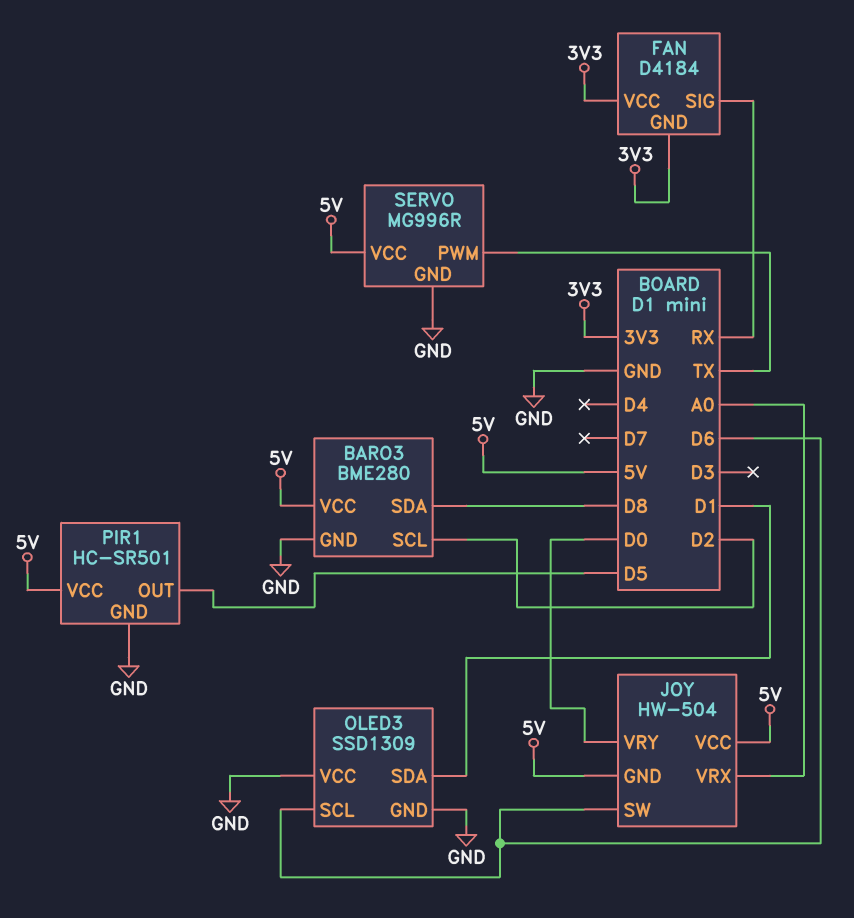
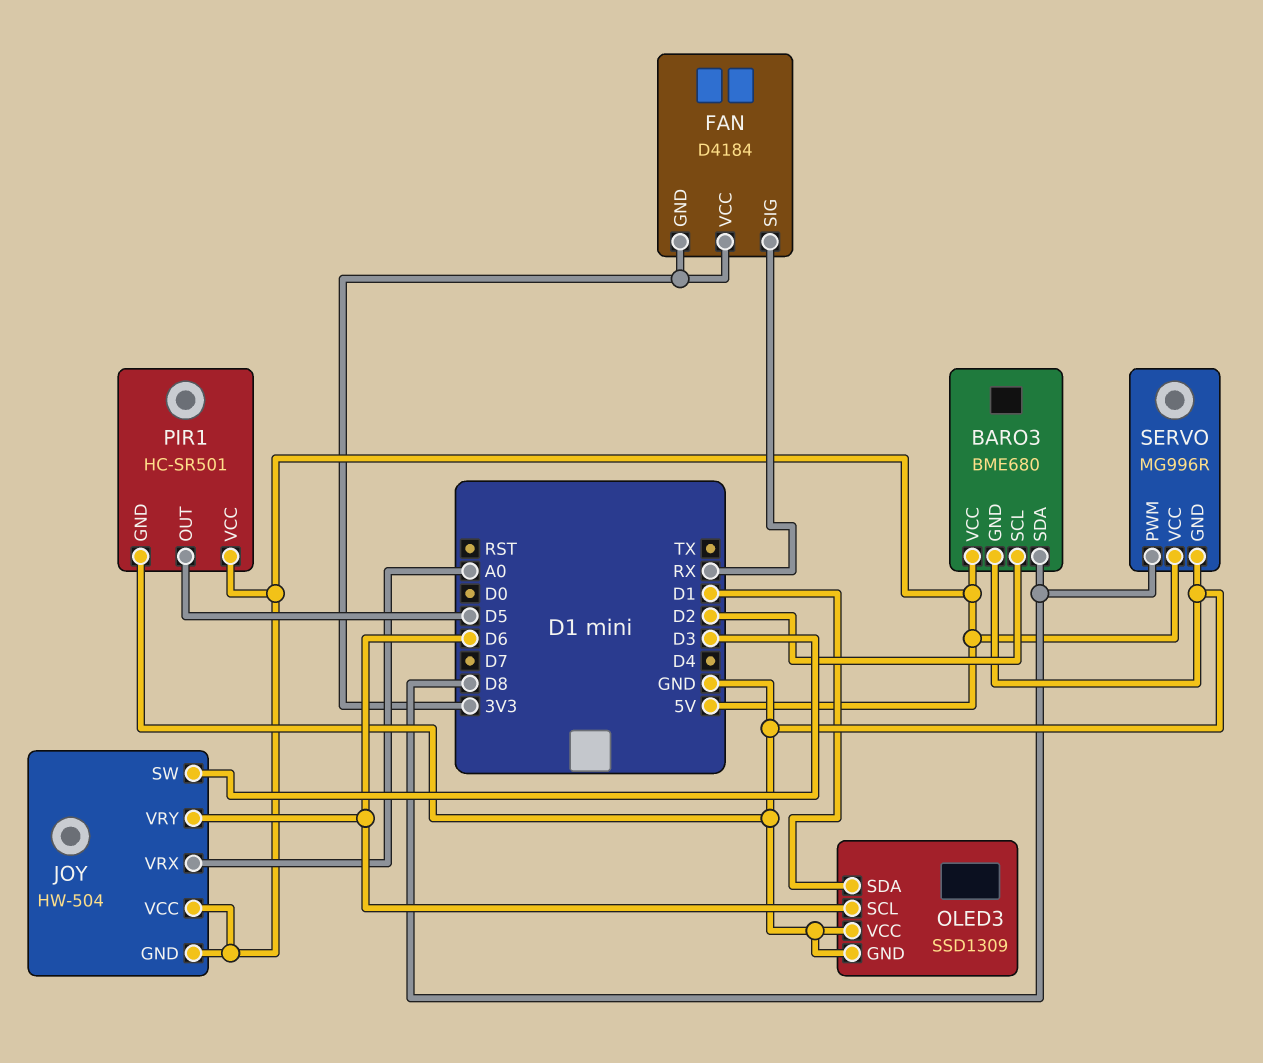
BARO3: BME280 -> BME680
JOY pin SW: D6 -> D3
JOY pin VRY: D0 -> D6
SERVO pin PWM: TX -> D8

